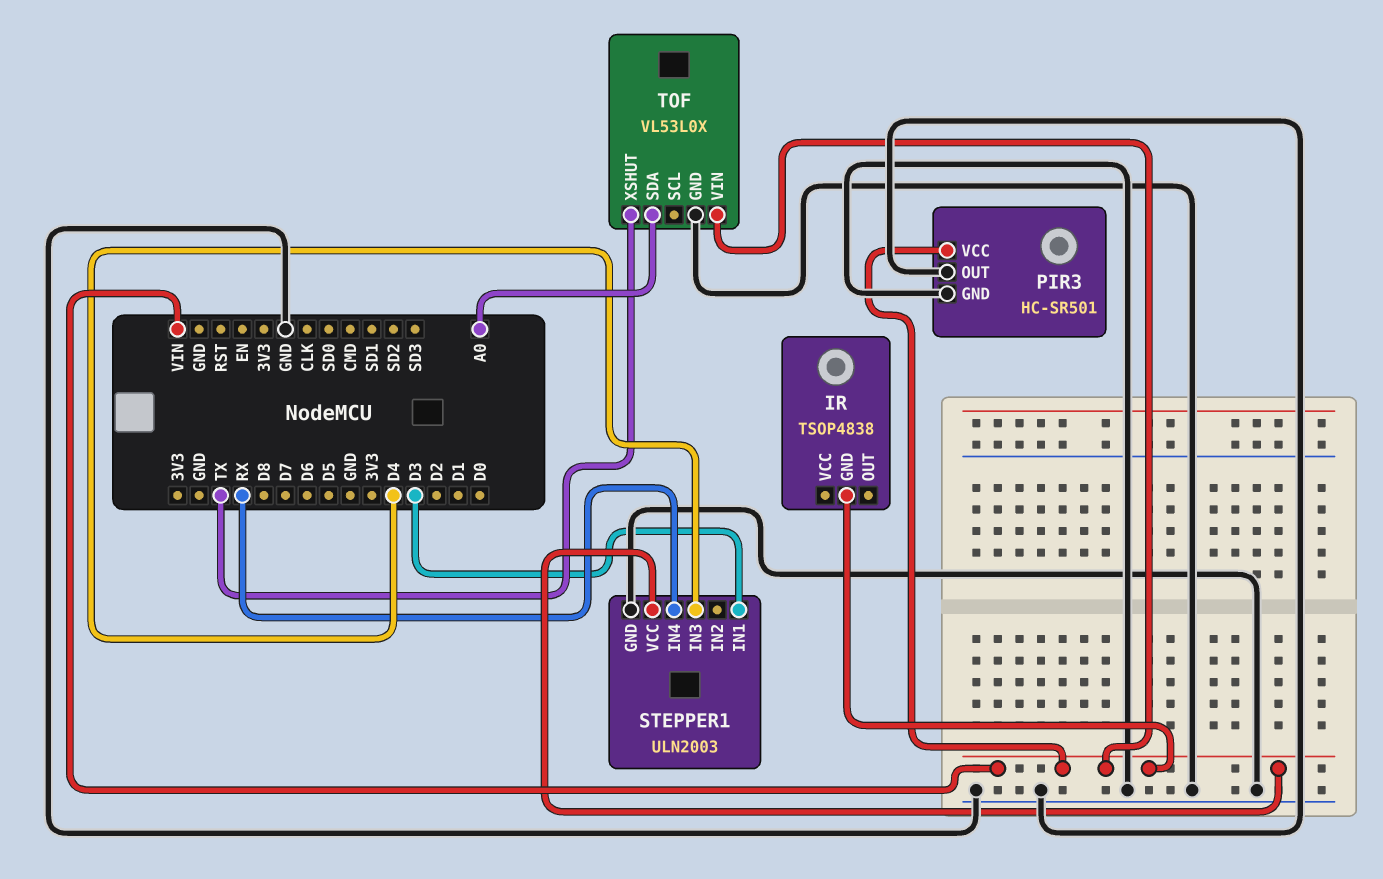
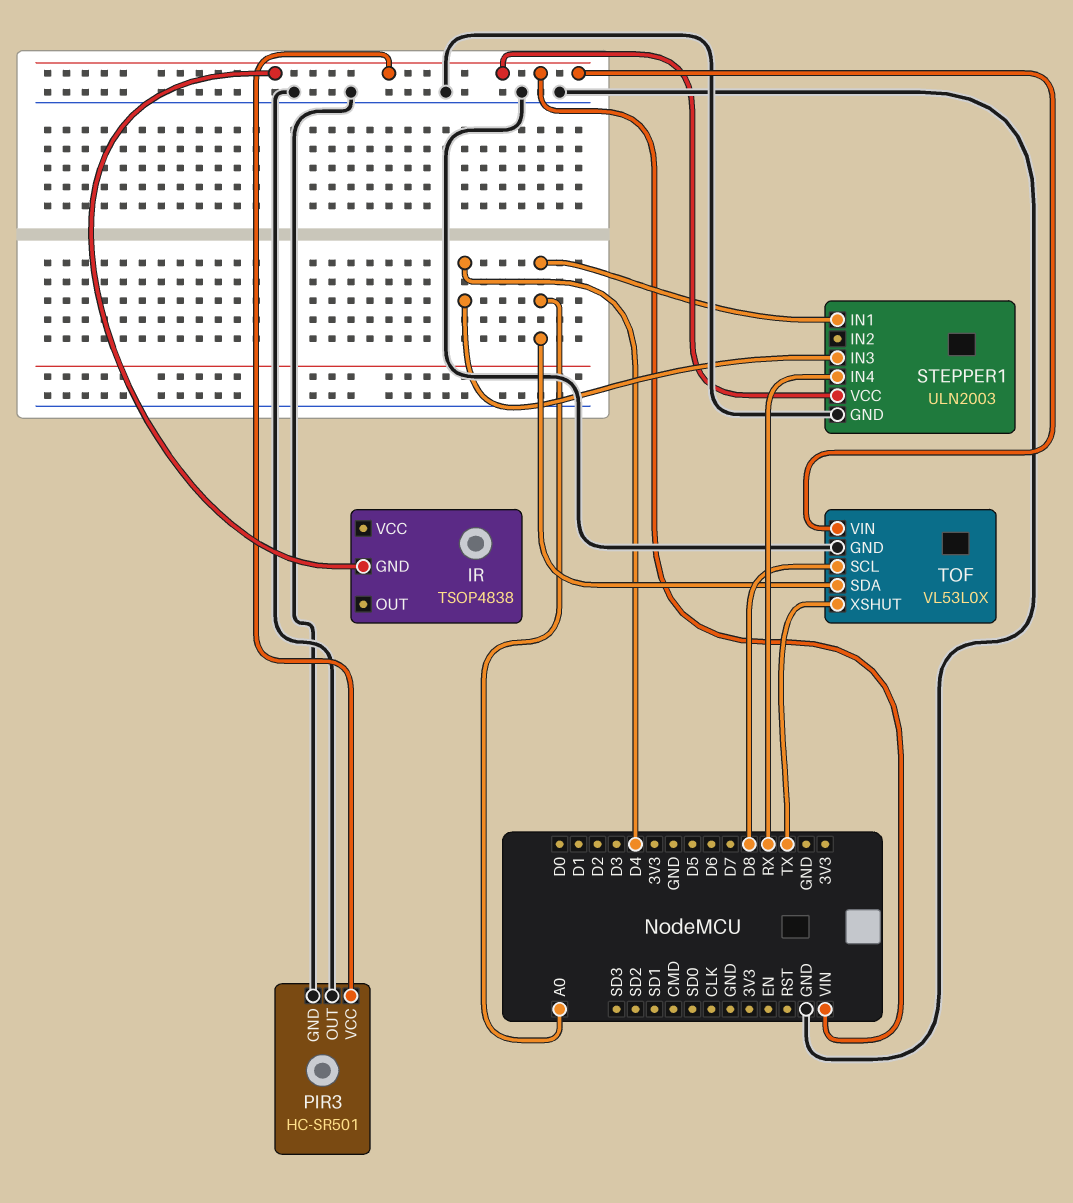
STEPPER1 pin IN1: D3 -> A0
TOF pin SCL: none -> D8

